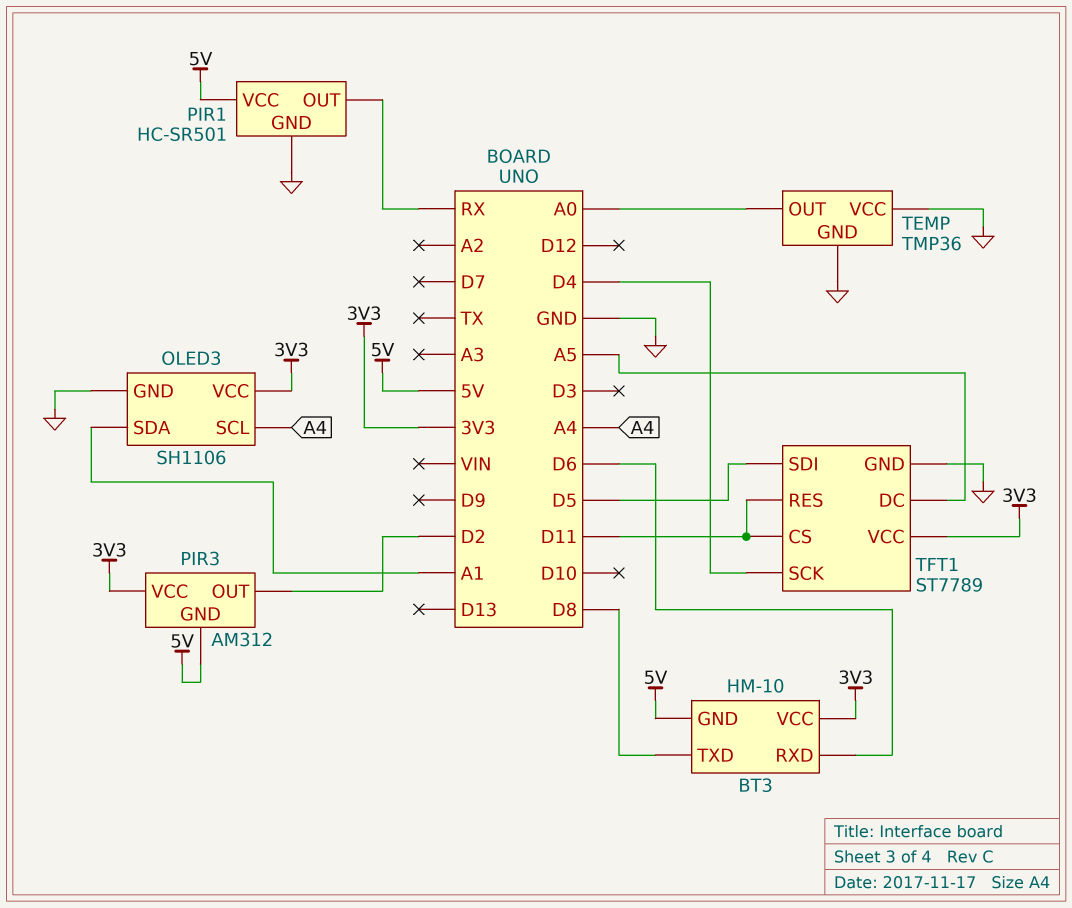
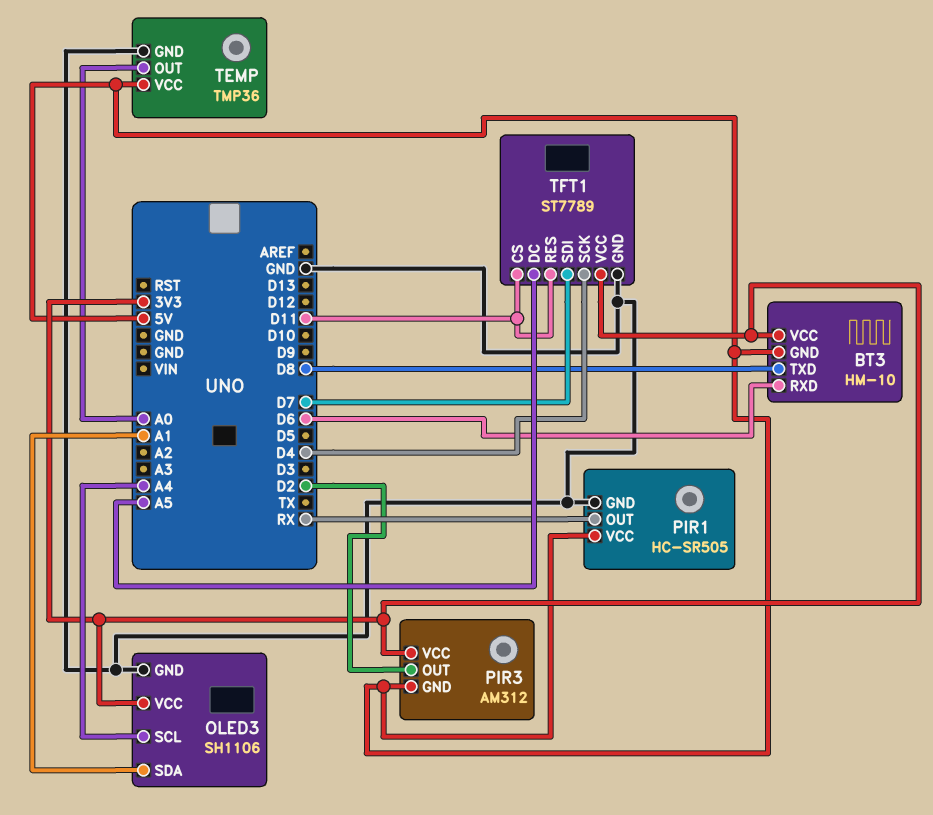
PIR1: HC-SR501 -> HC-SR505
TEMP pin VCC: GND -> 5V
TFT1 pin SDI: D5 -> D7

